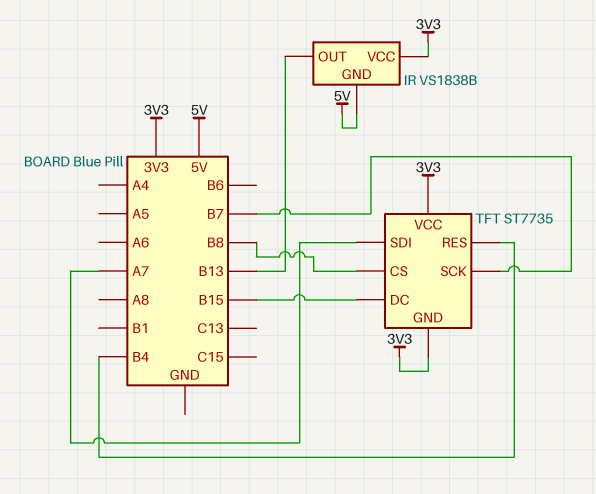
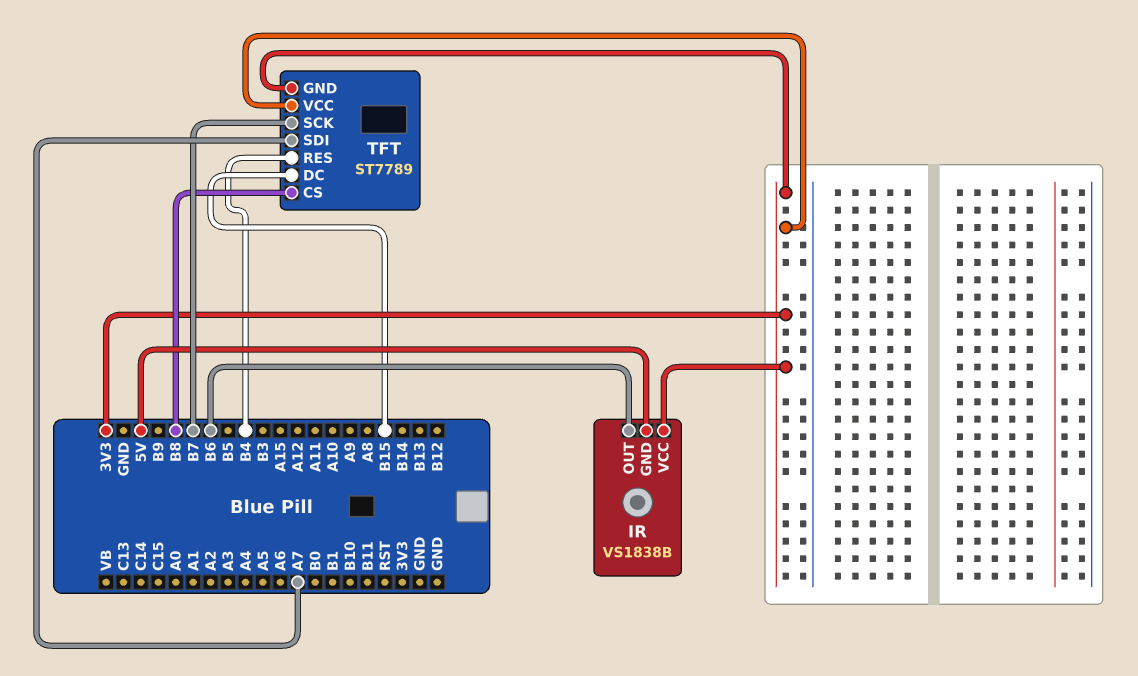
IR pin OUT: B13 -> B6
TFT: ST7735 -> ST7789

